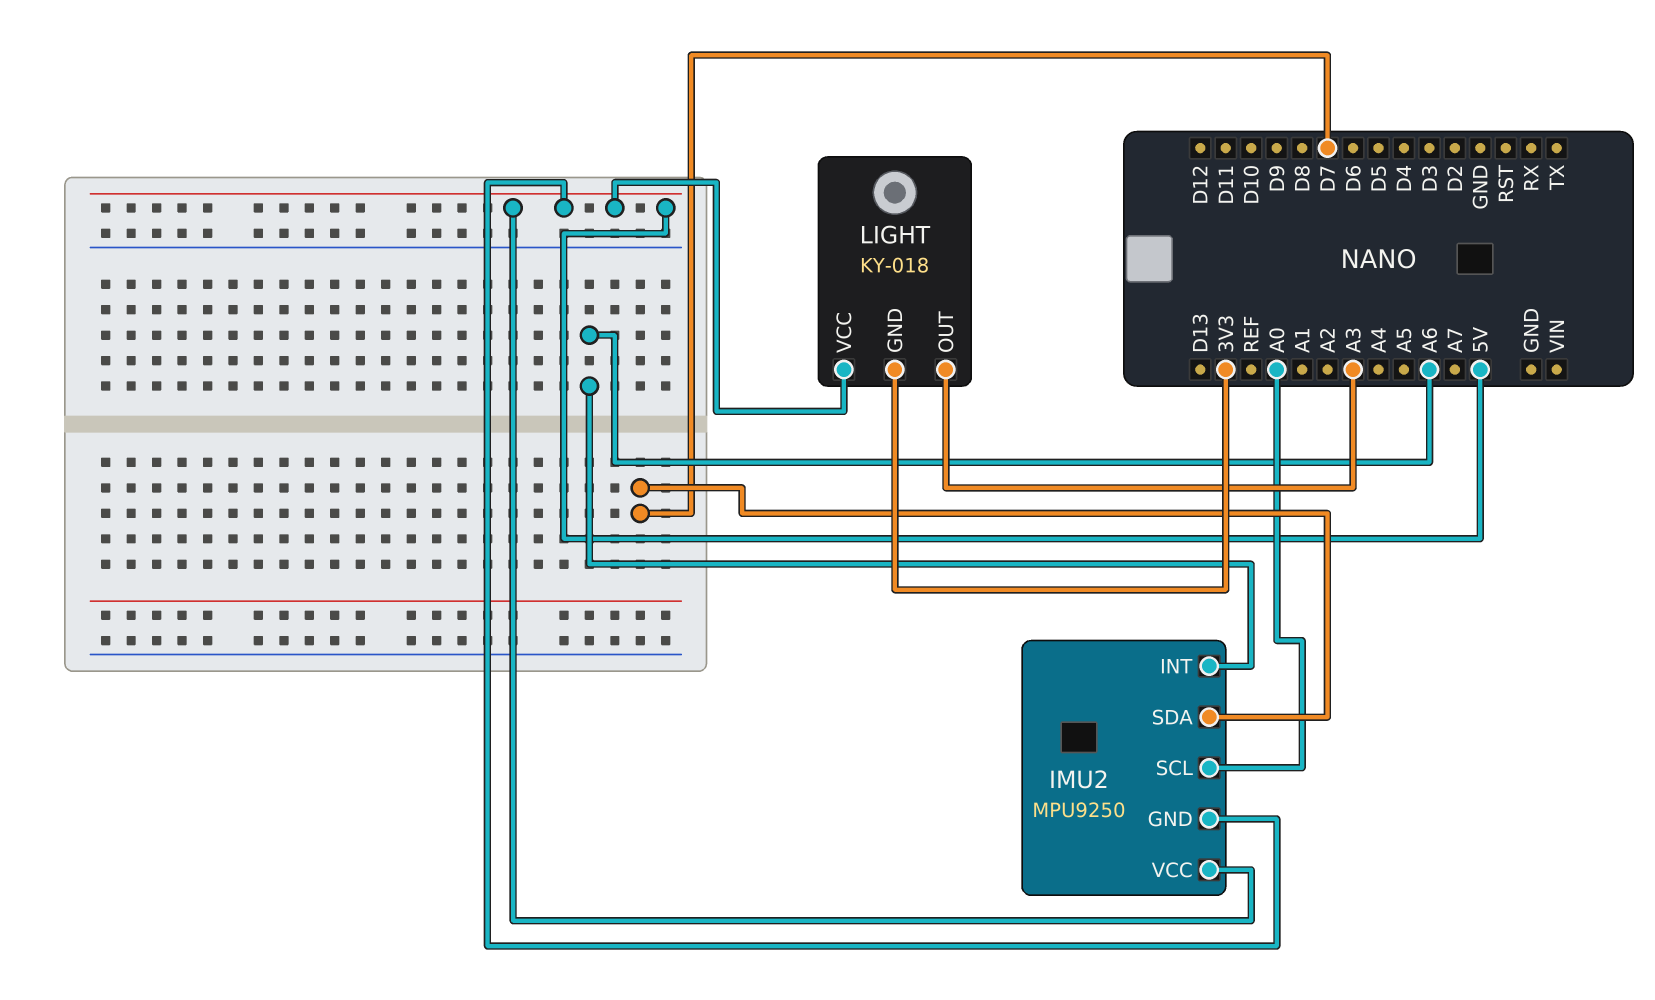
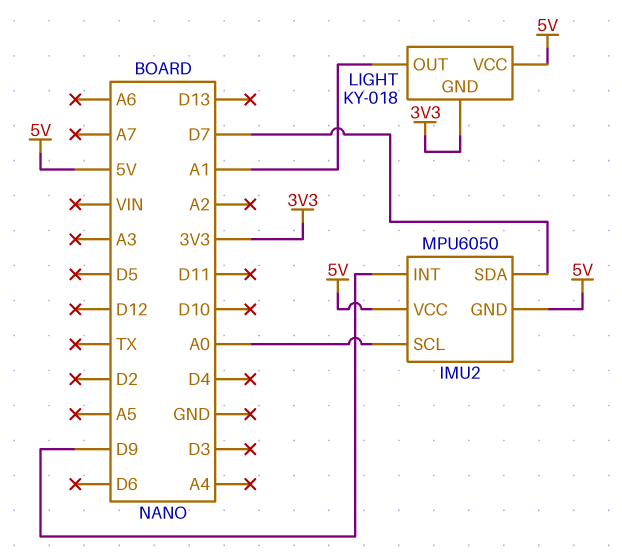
IMU2: MPU9250 -> MPU6050
IMU2 pin INT: A6 -> D9
LIGHT pin OUT: A3 -> A1

